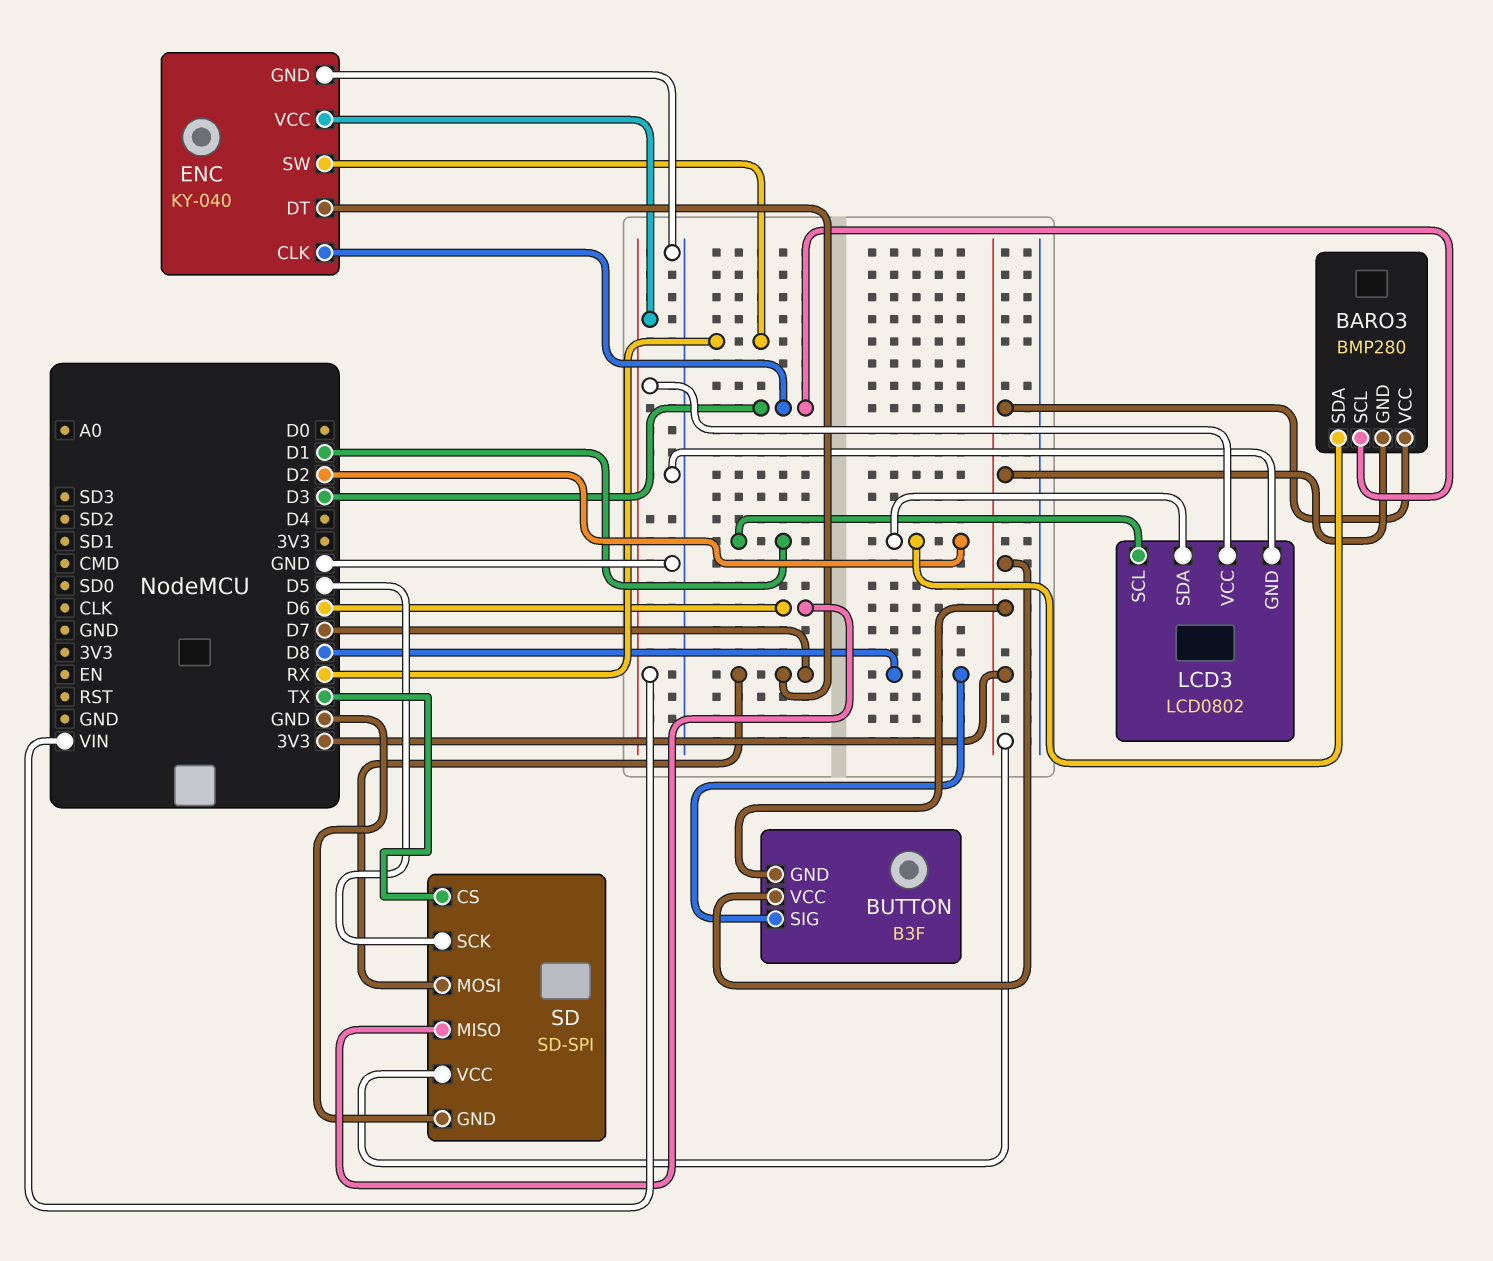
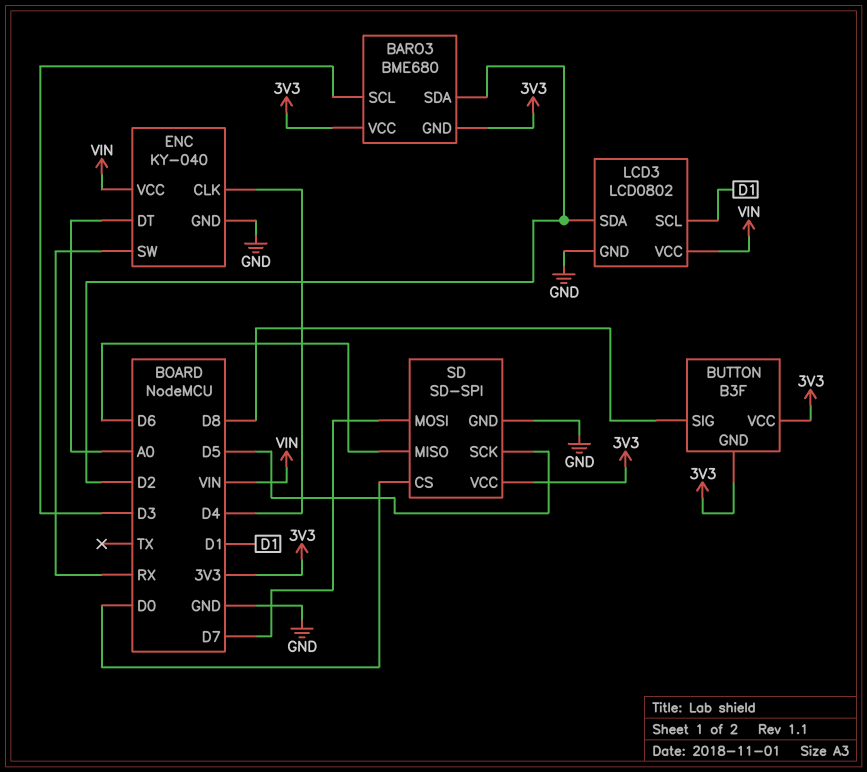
BARO3: BMP280 -> BME680
ENC pin CLK: D3 -> D4
ENC pin DT: D7 -> A0
SD pin CS: TX -> D0

